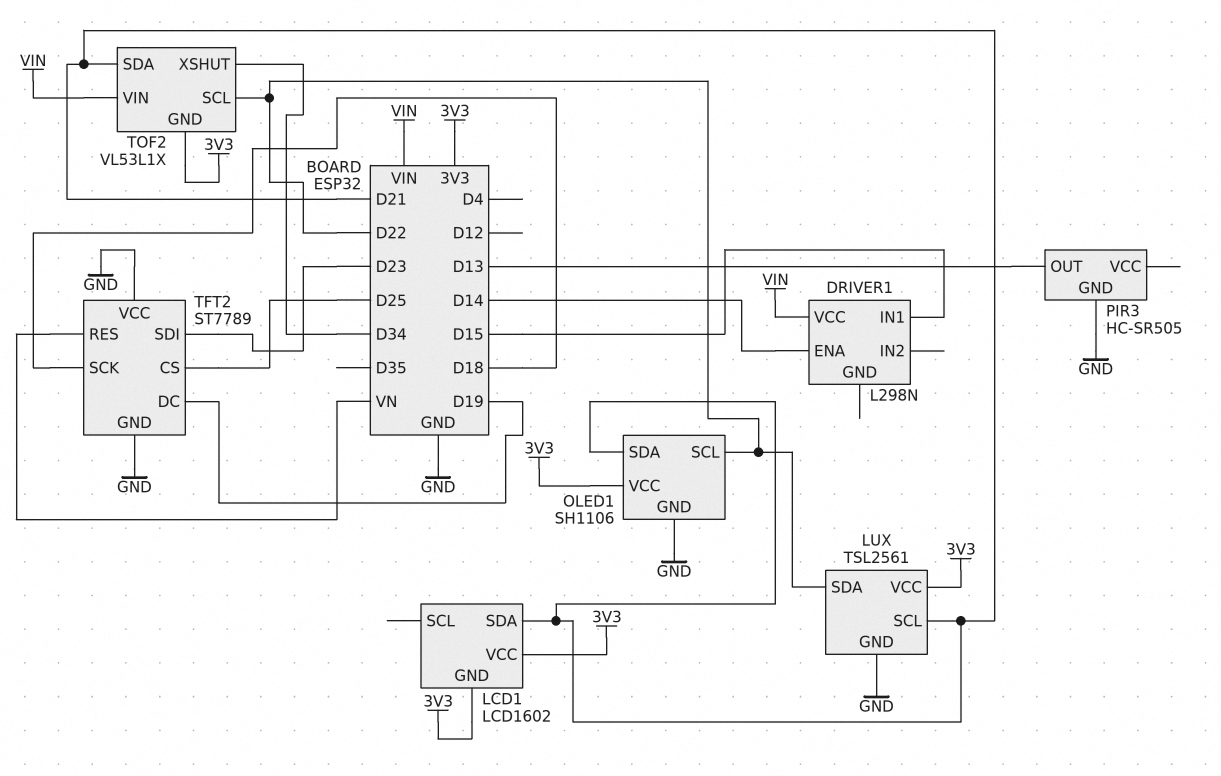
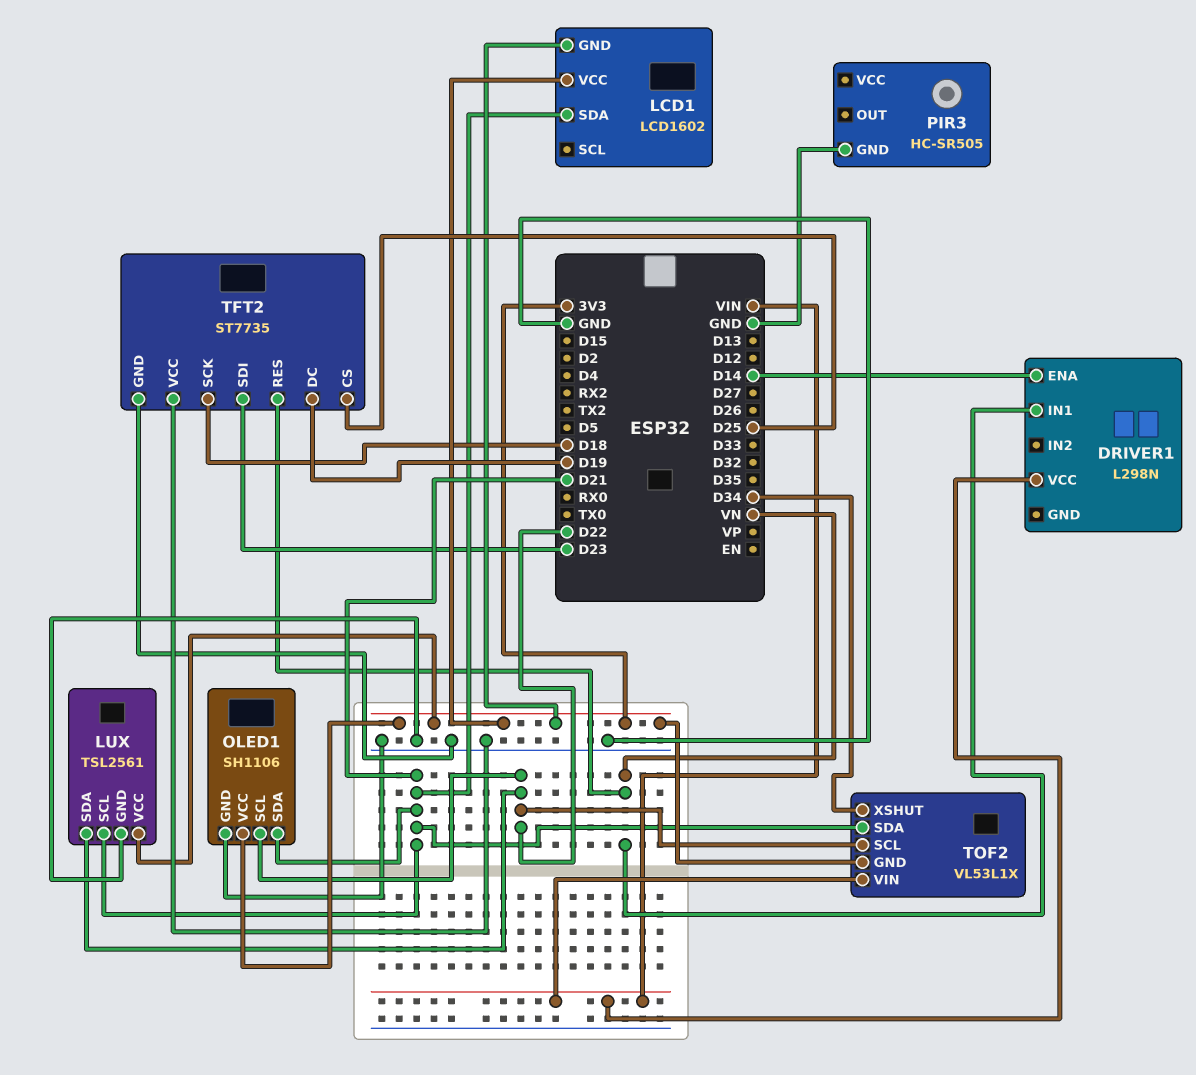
DRIVER1 pin IN1: D15 -> VN
PIR3 pin OUT: D13 -> none
TFT2: ST7789 -> ST7735

